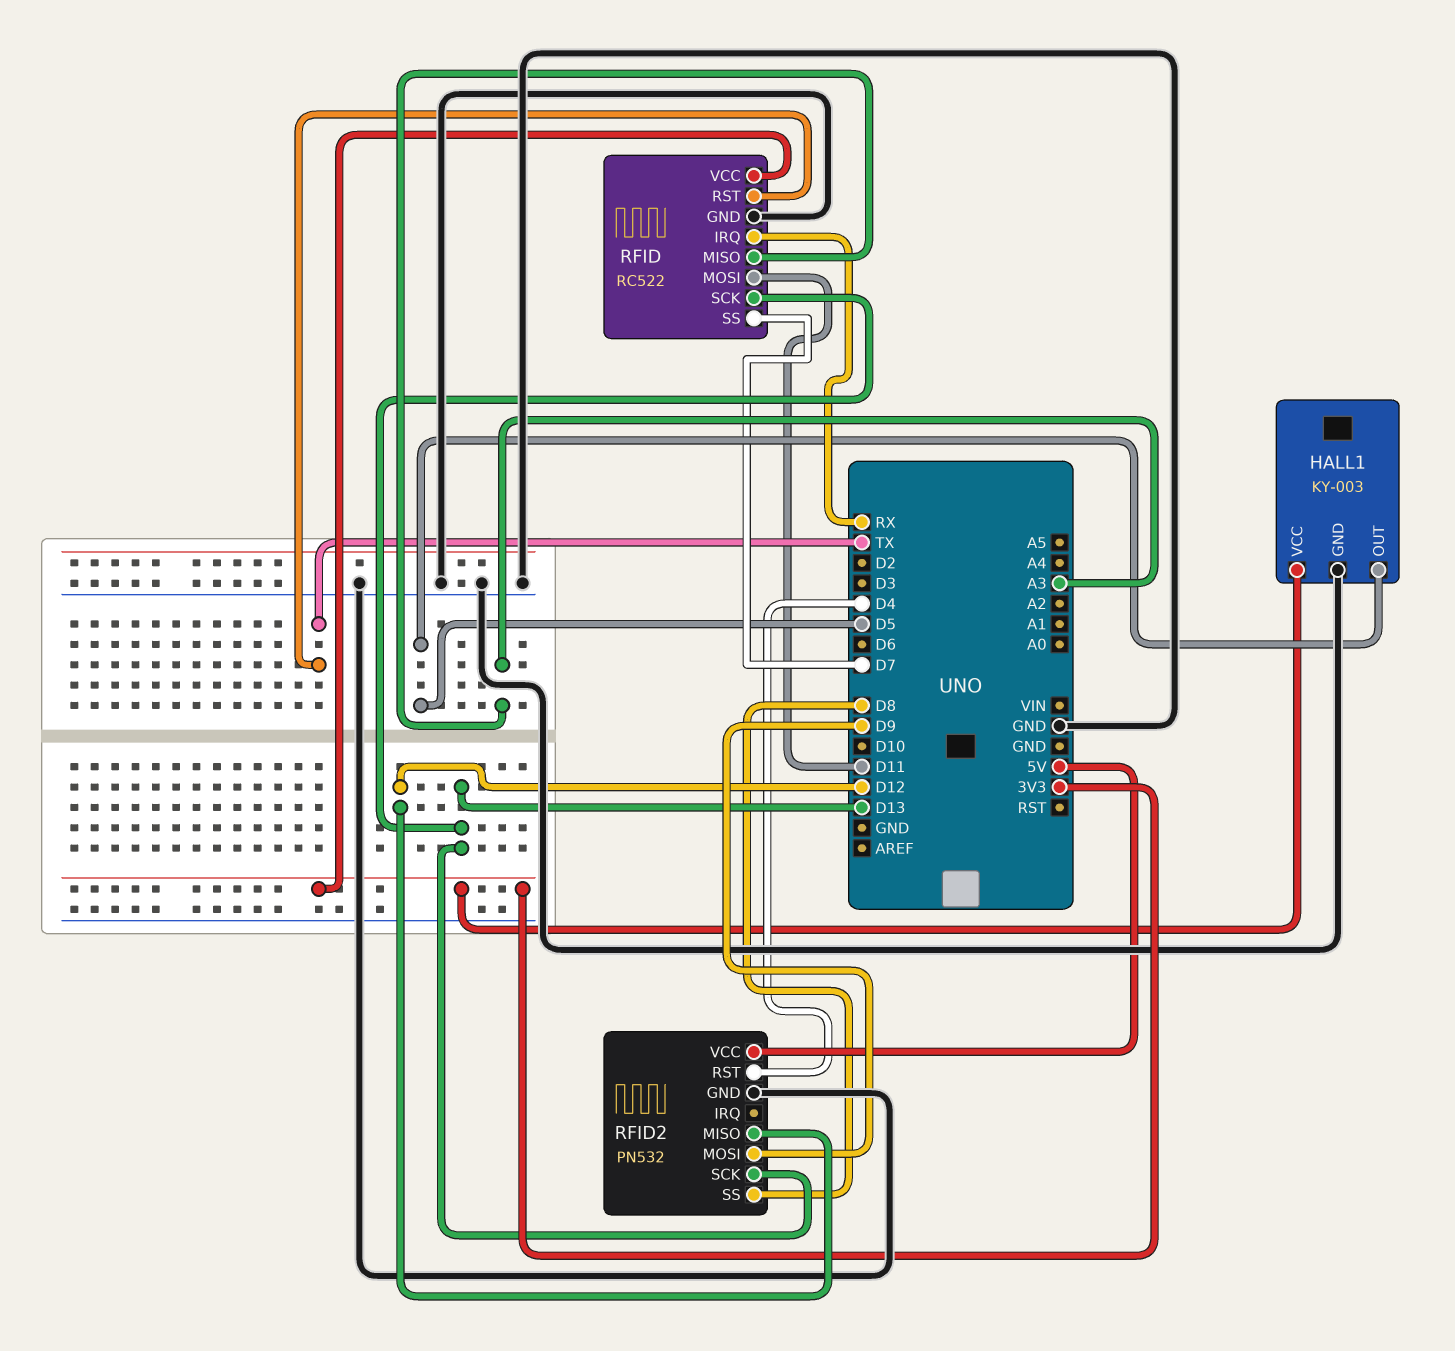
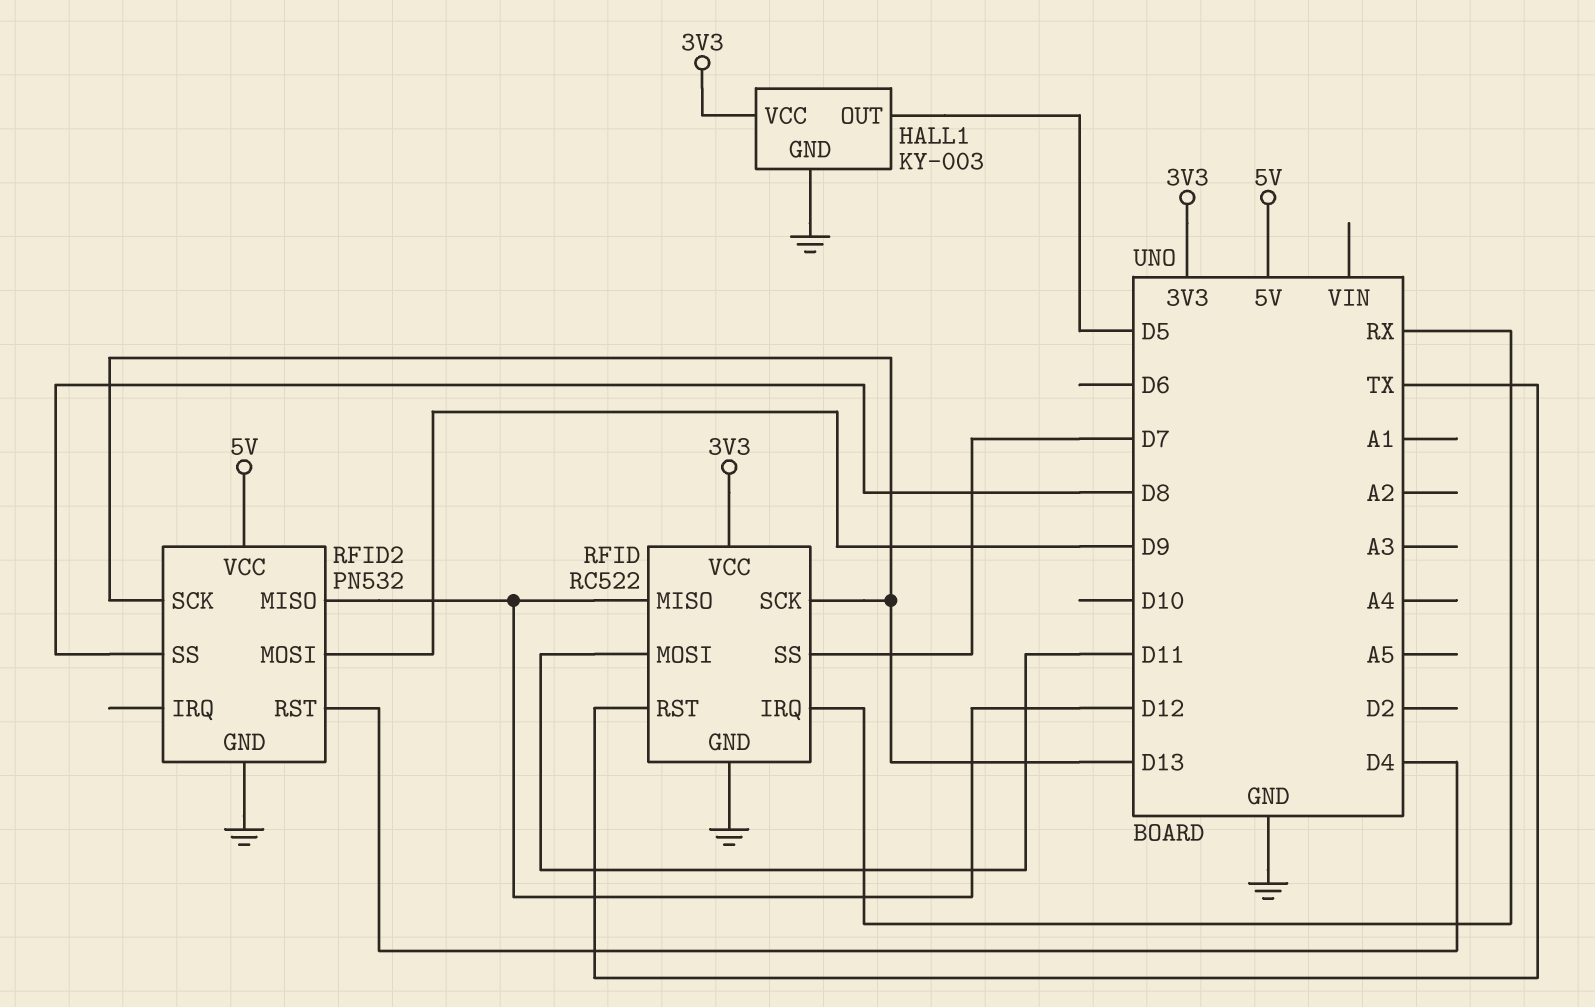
RFID pin MISO: A3 -> D12

